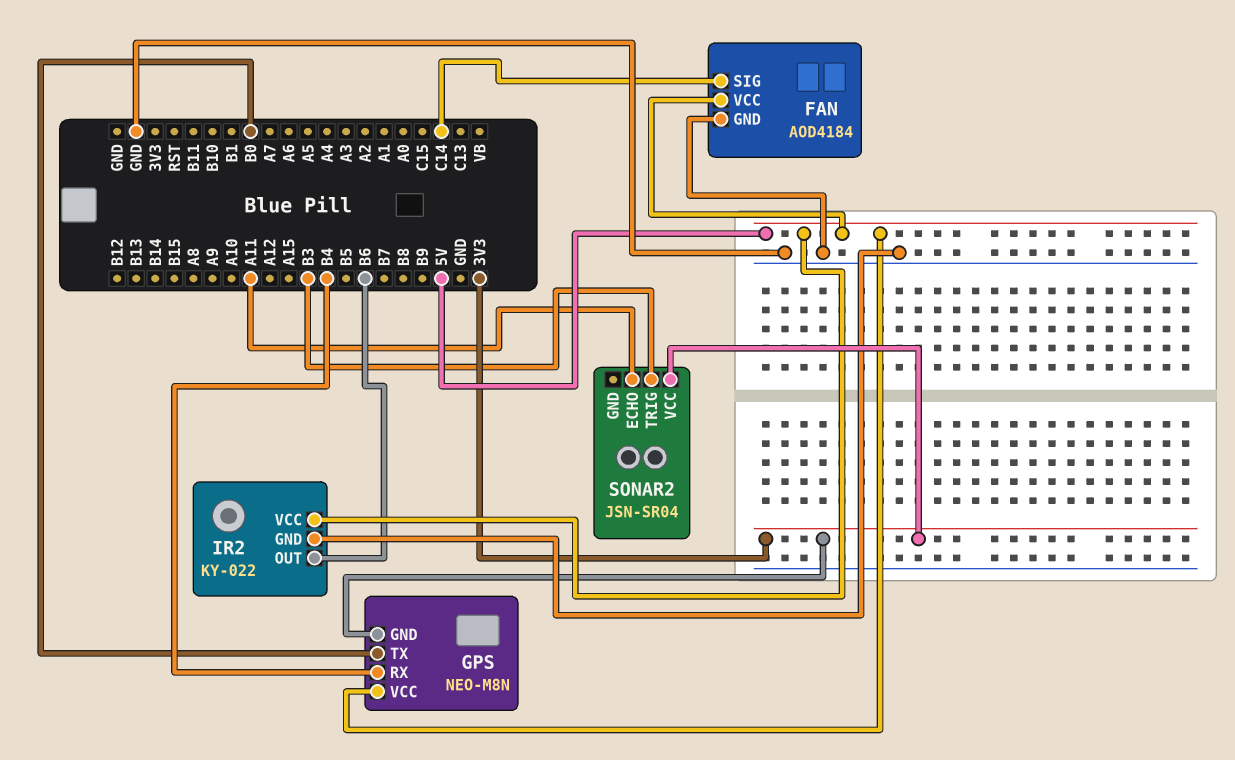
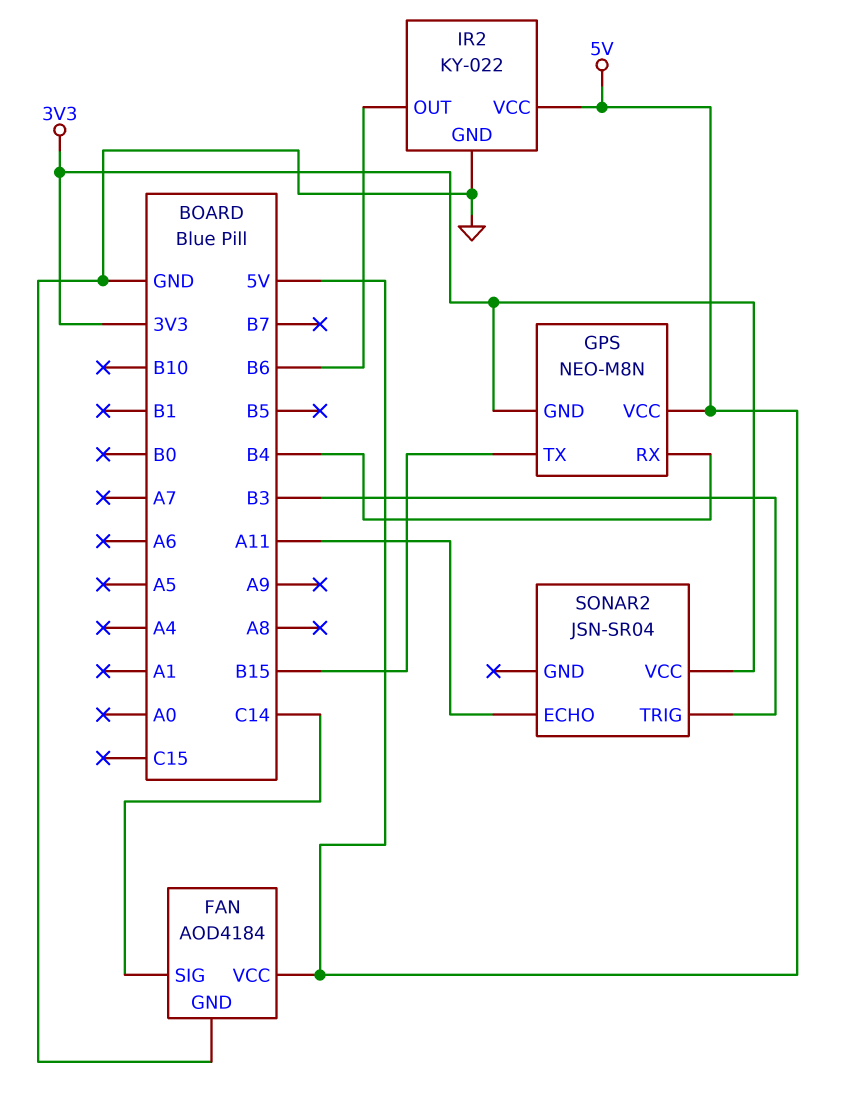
GPS pin TX: B0 -> B15

